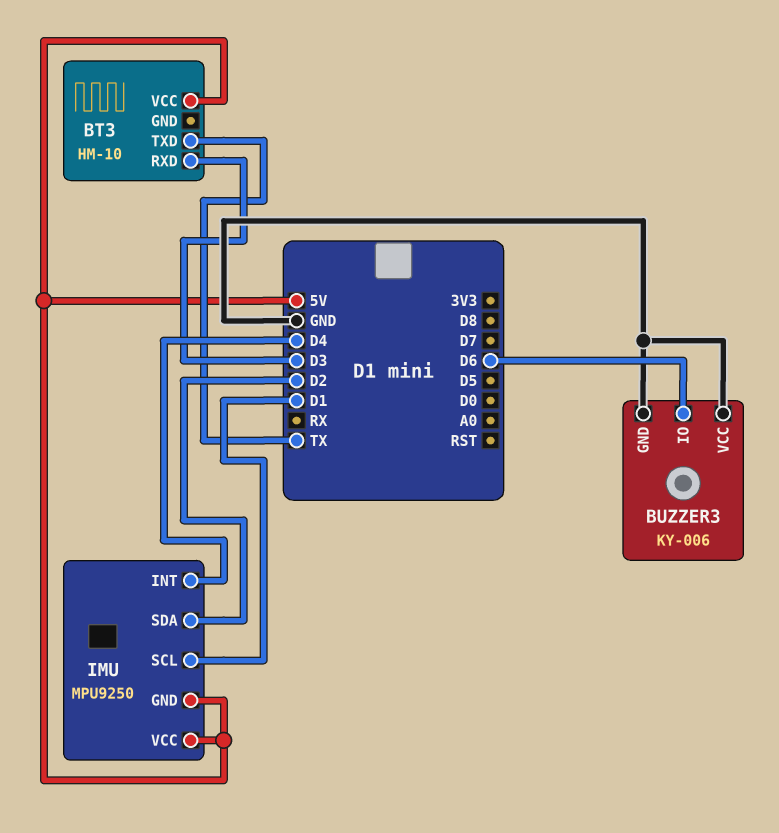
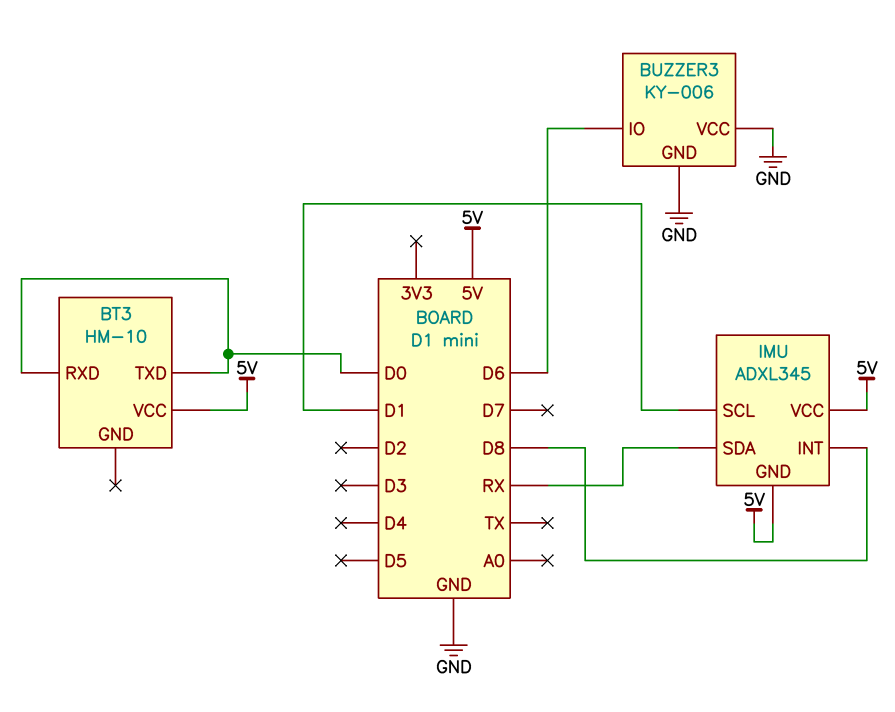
BT3 pin RXD: D3 -> D0
BT3 pin TXD: TX -> D0
IMU: MPU9250 -> ADXL345
IMU pin INT: D4 -> D8
IMU pin SDA: D2 -> RX

